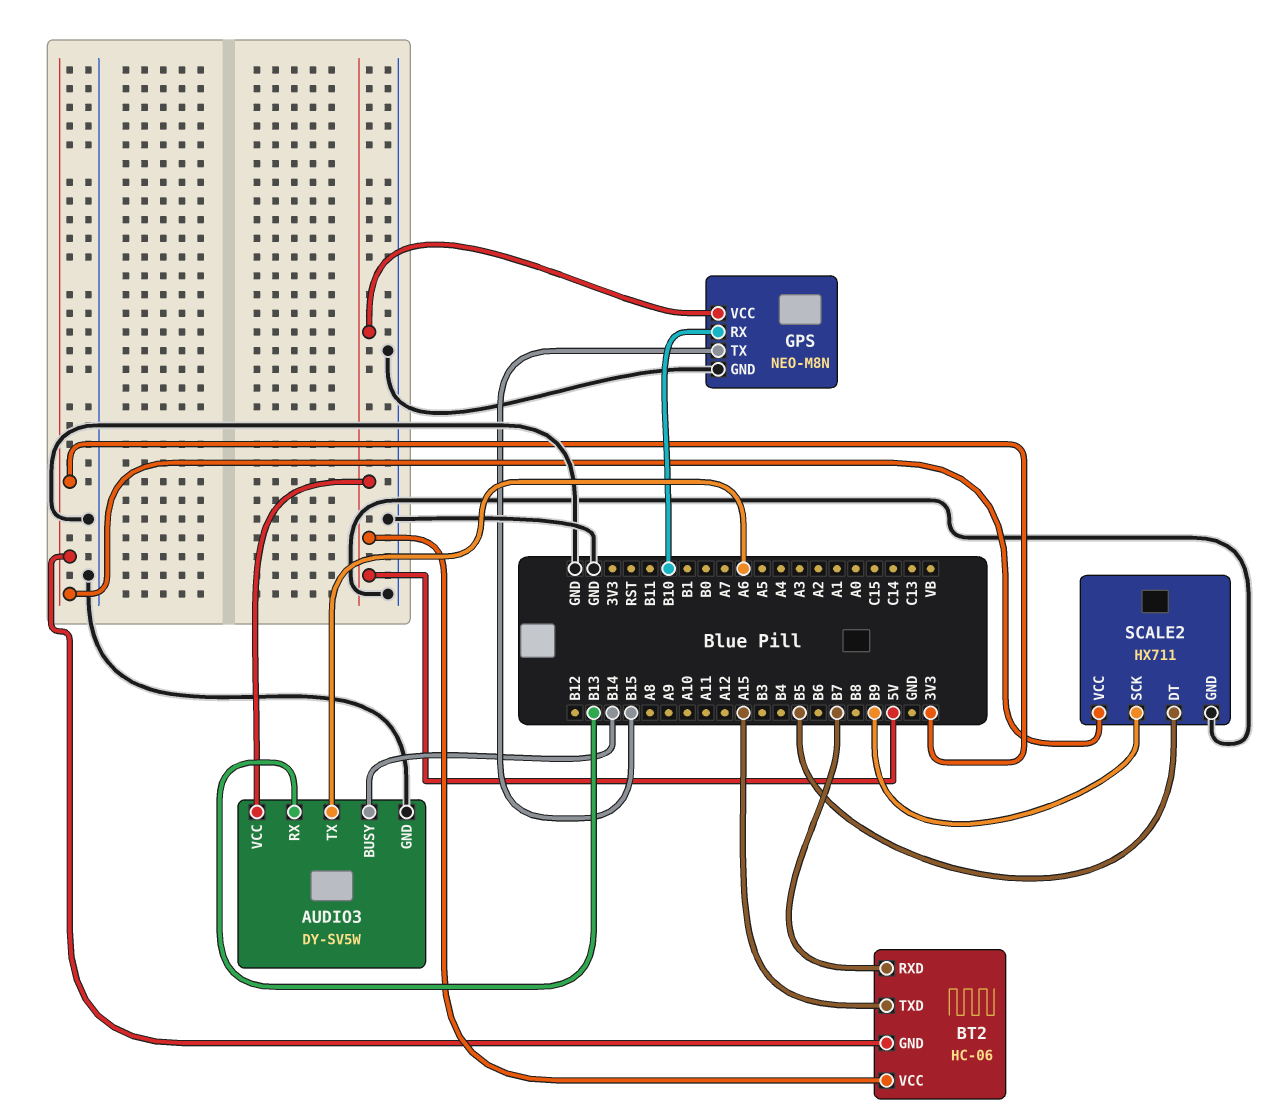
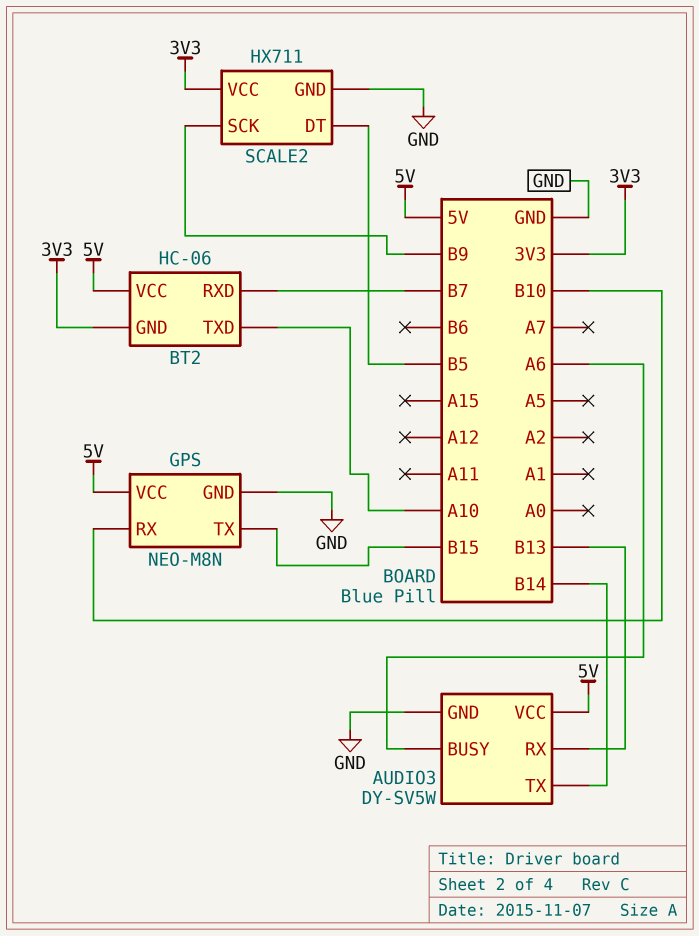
AUDIO3 pin BUSY: B14 -> A6
AUDIO3 pin TX: A6 -> B14
BT2 pin TXD: A15 -> A10

